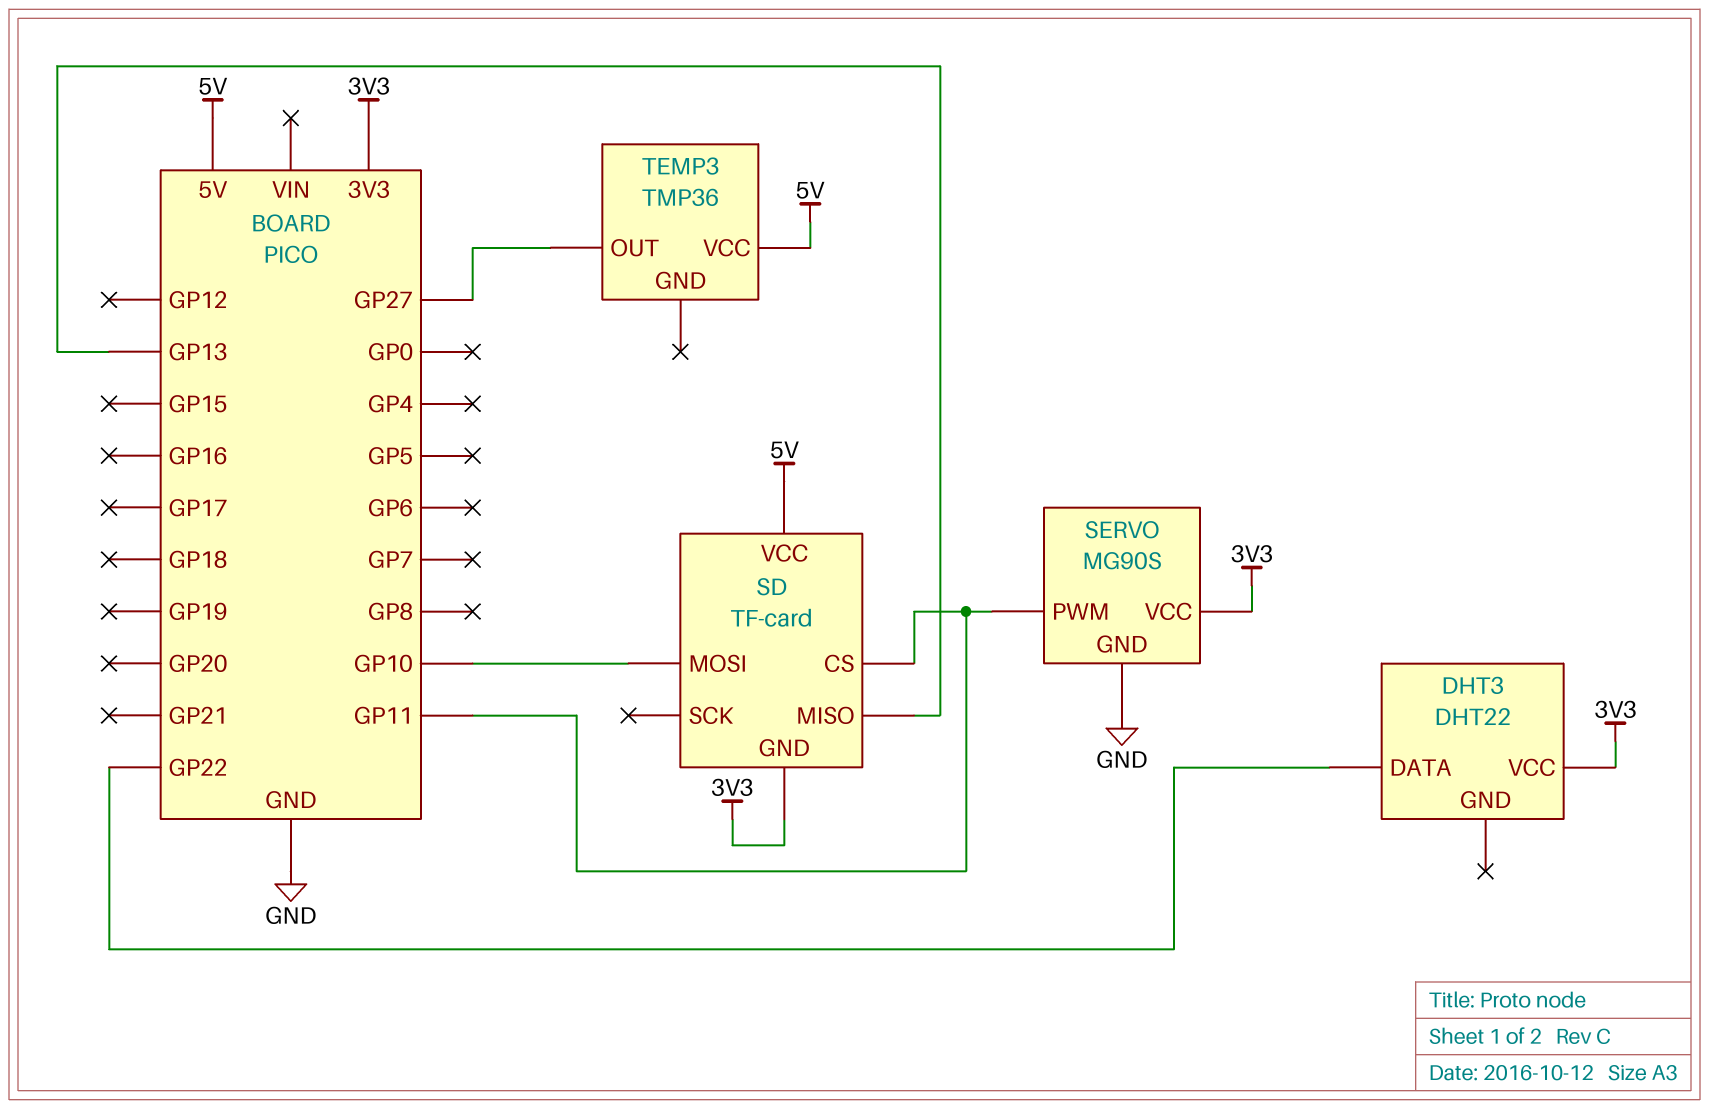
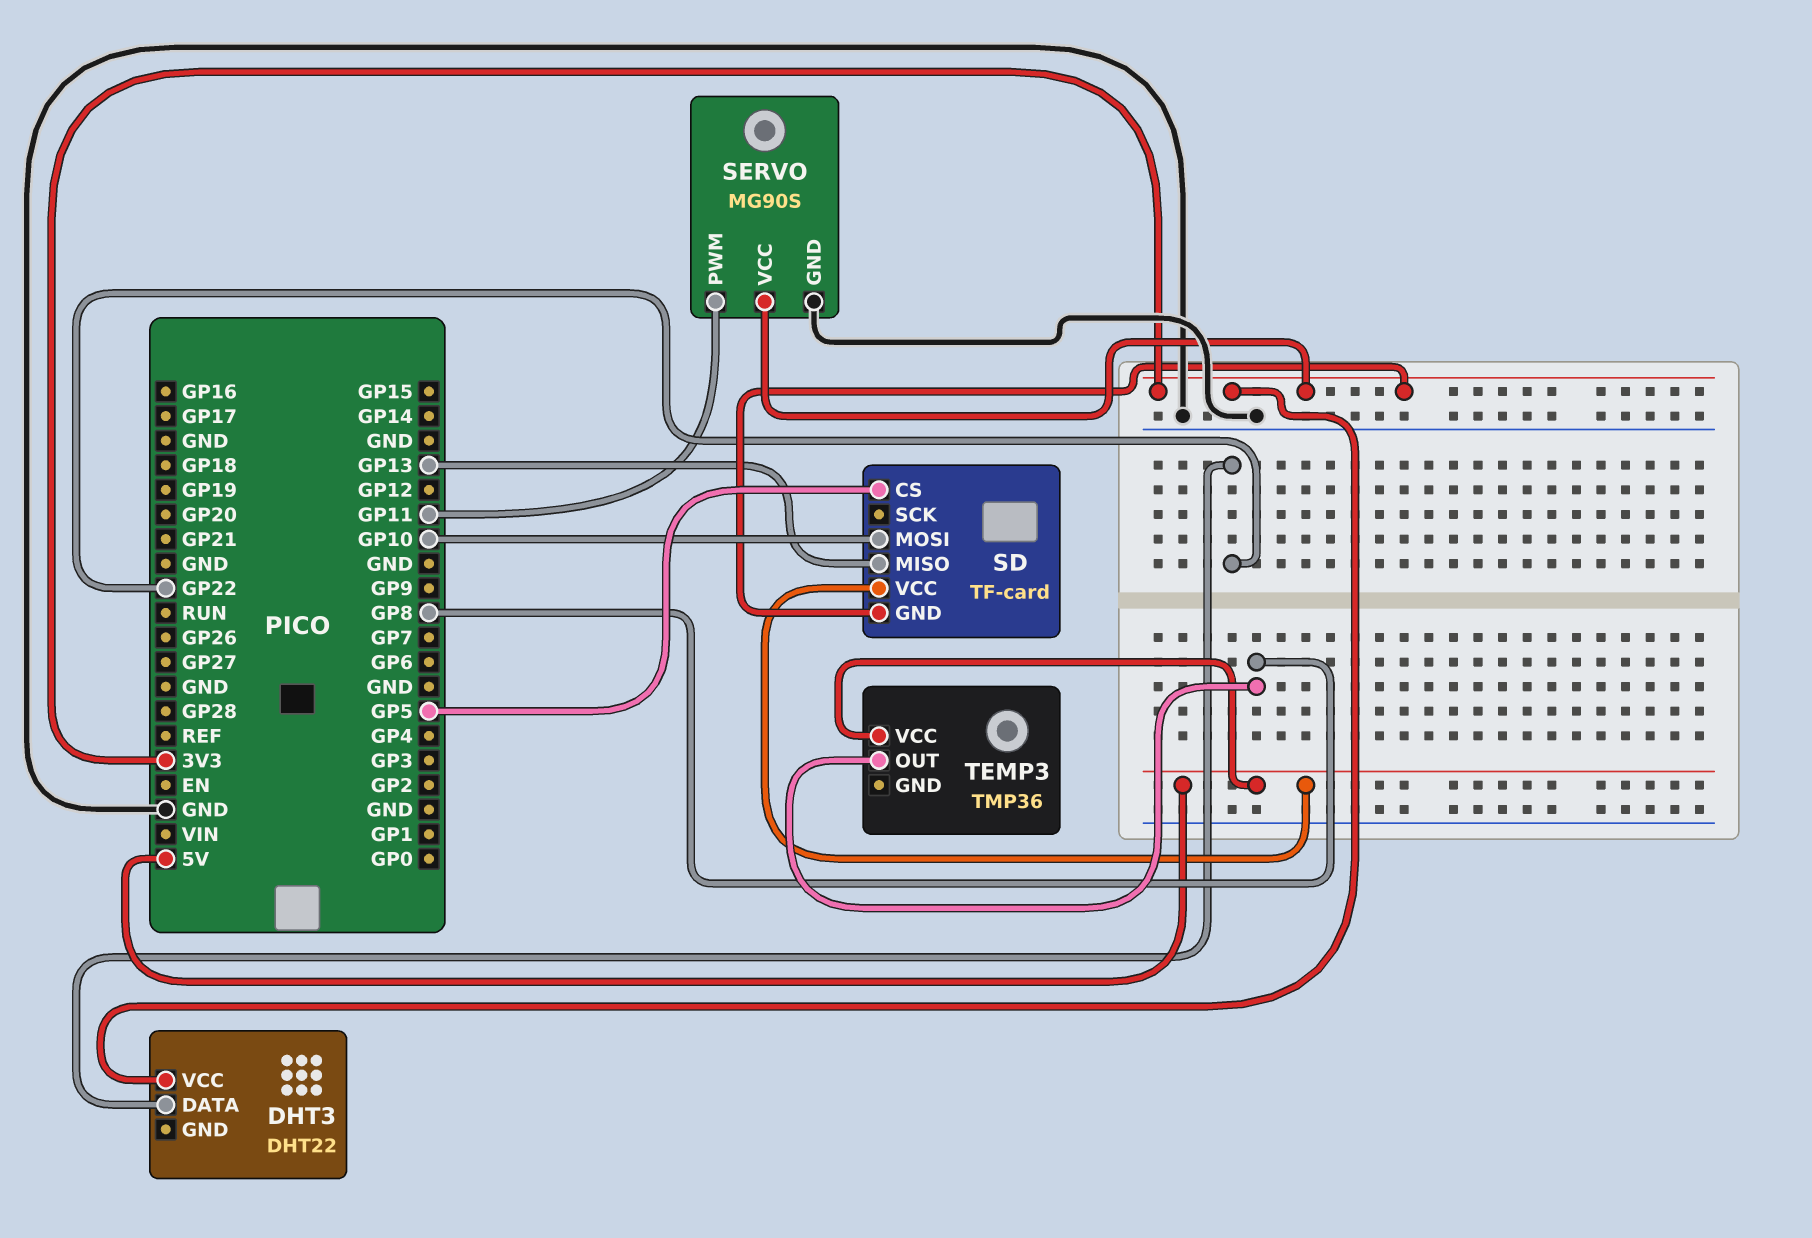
SD pin CS: GP11 -> GP5
TEMP3 pin OUT: GP27 -> GP8

